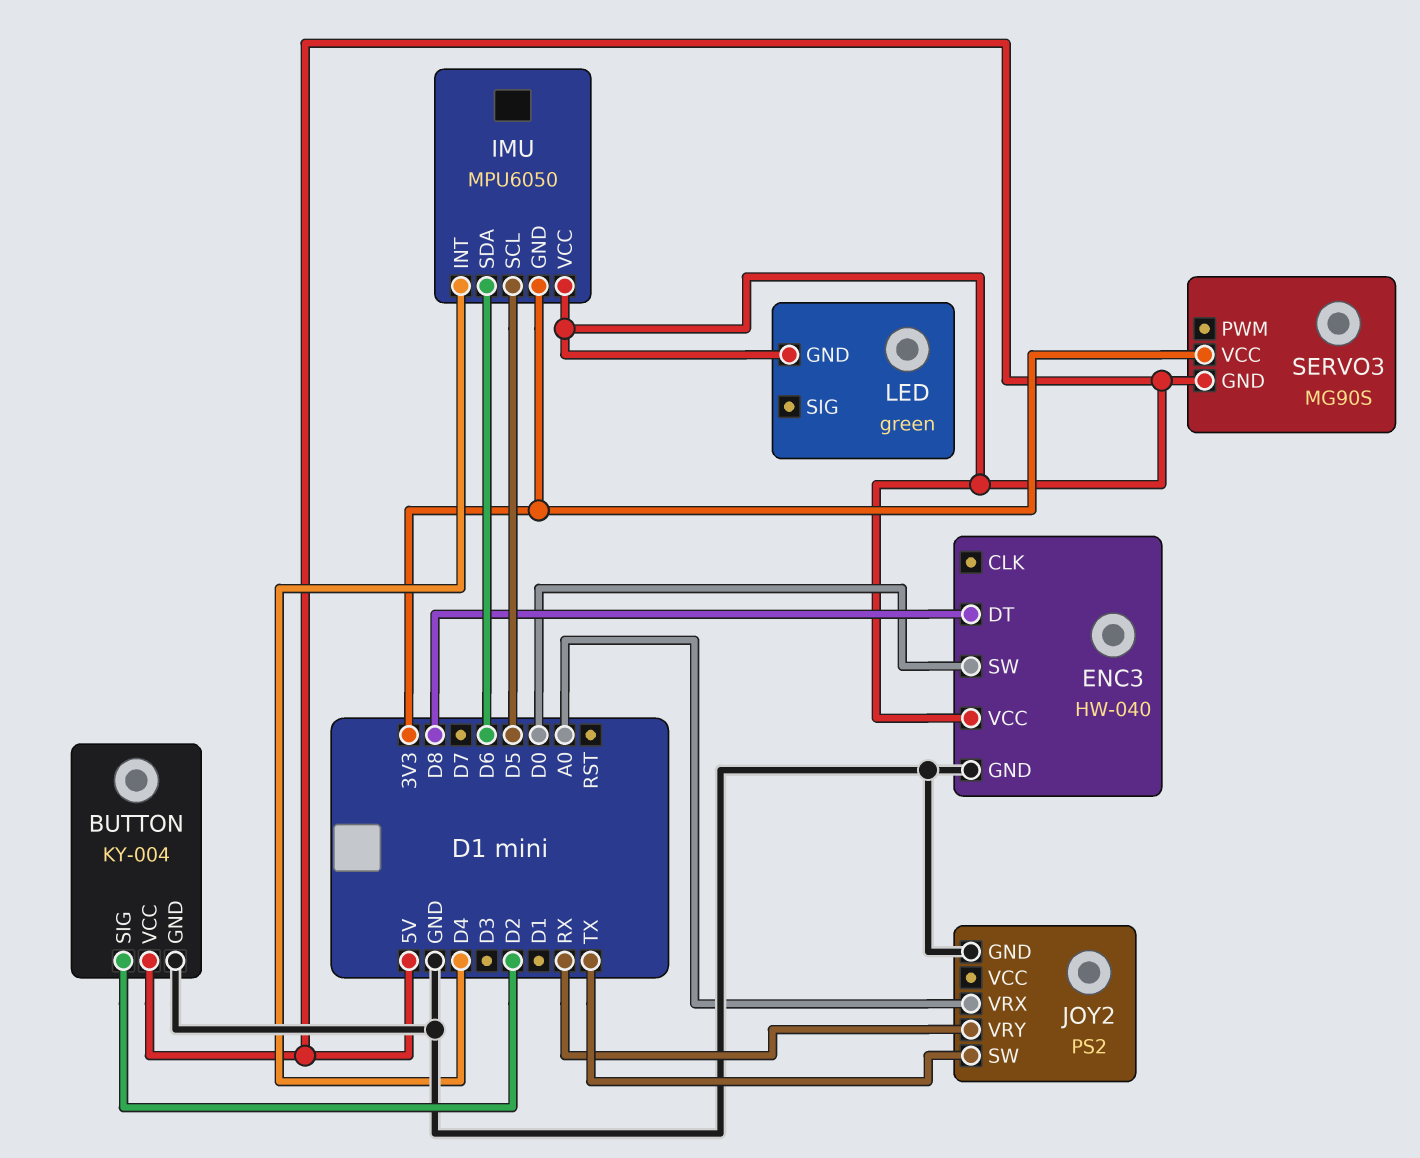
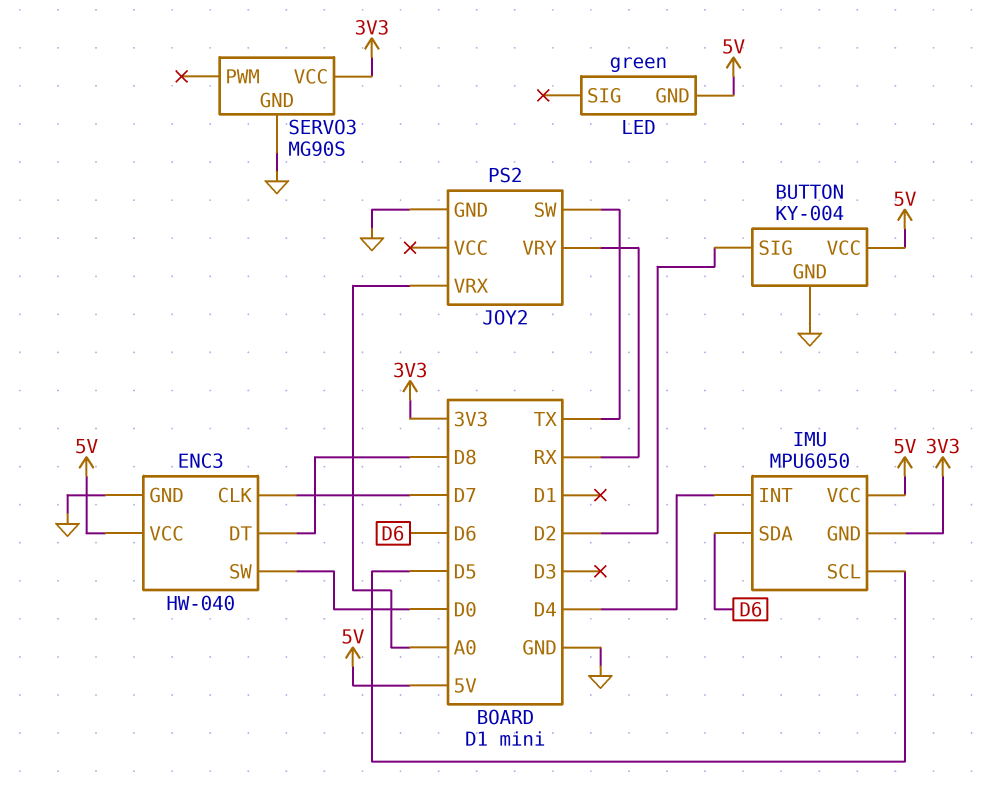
ENC3 pin CLK: none -> D7
SERVO3 pin GND: 5V -> GND

